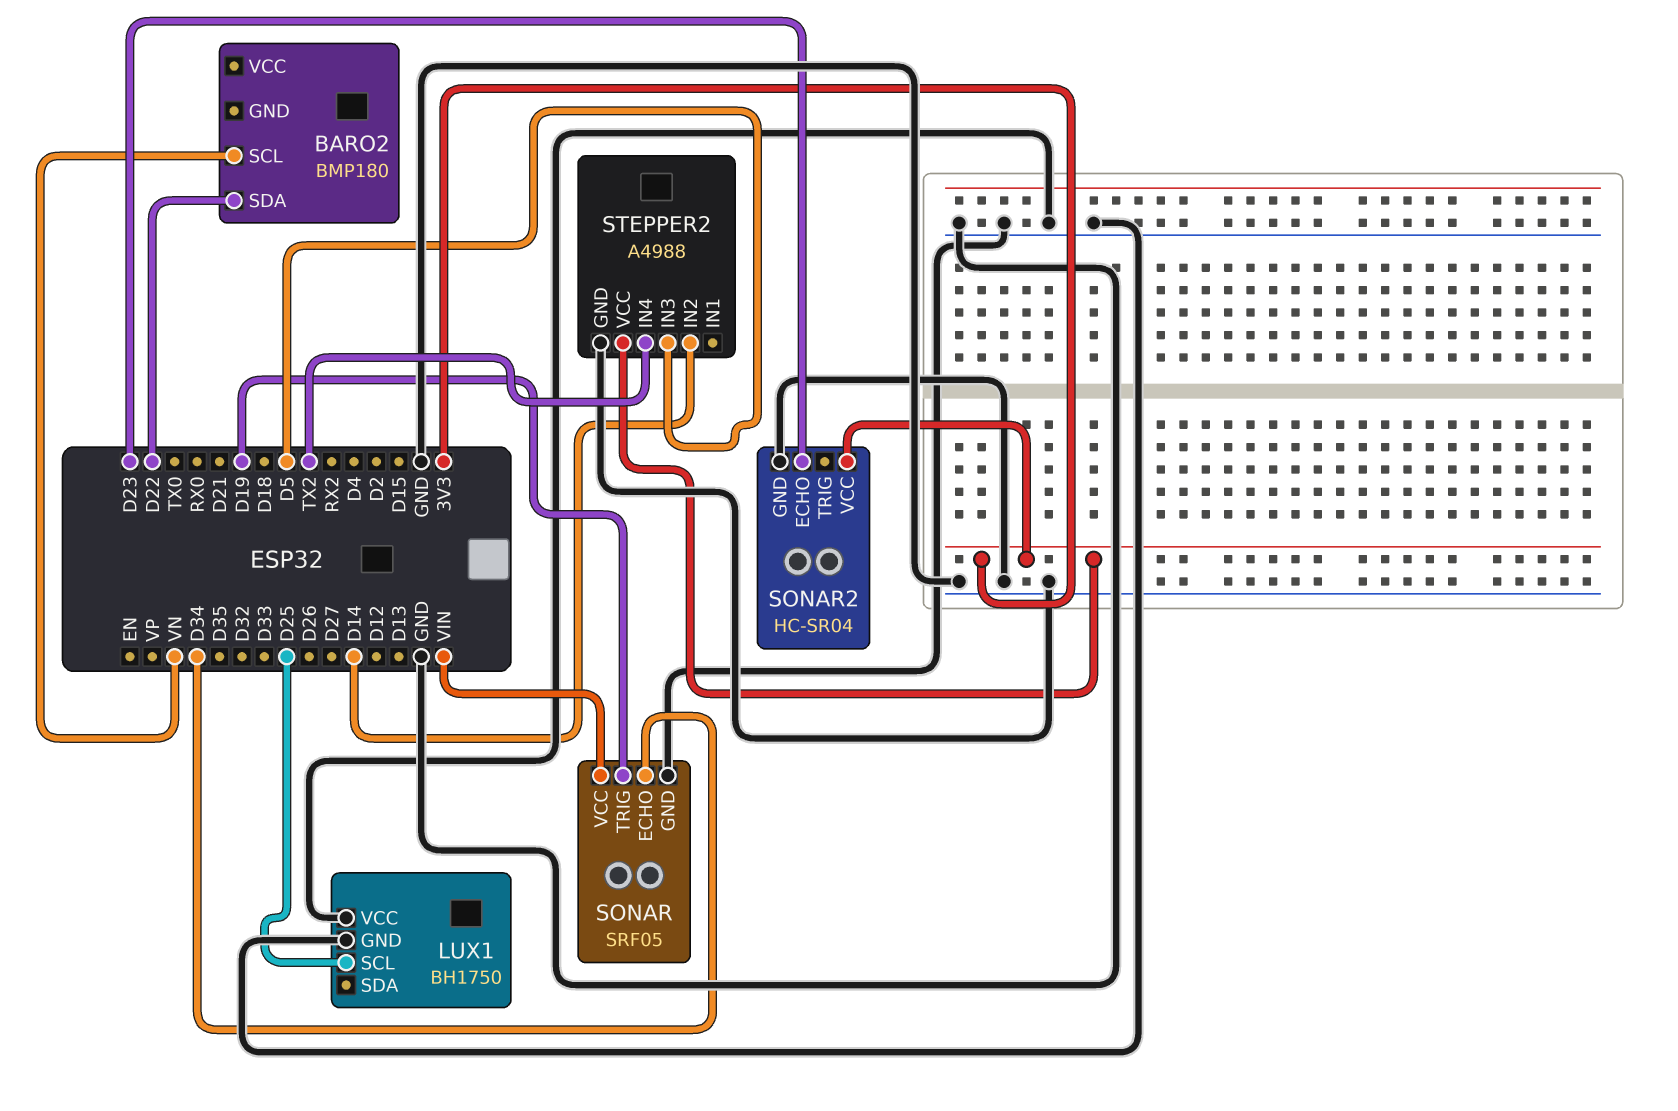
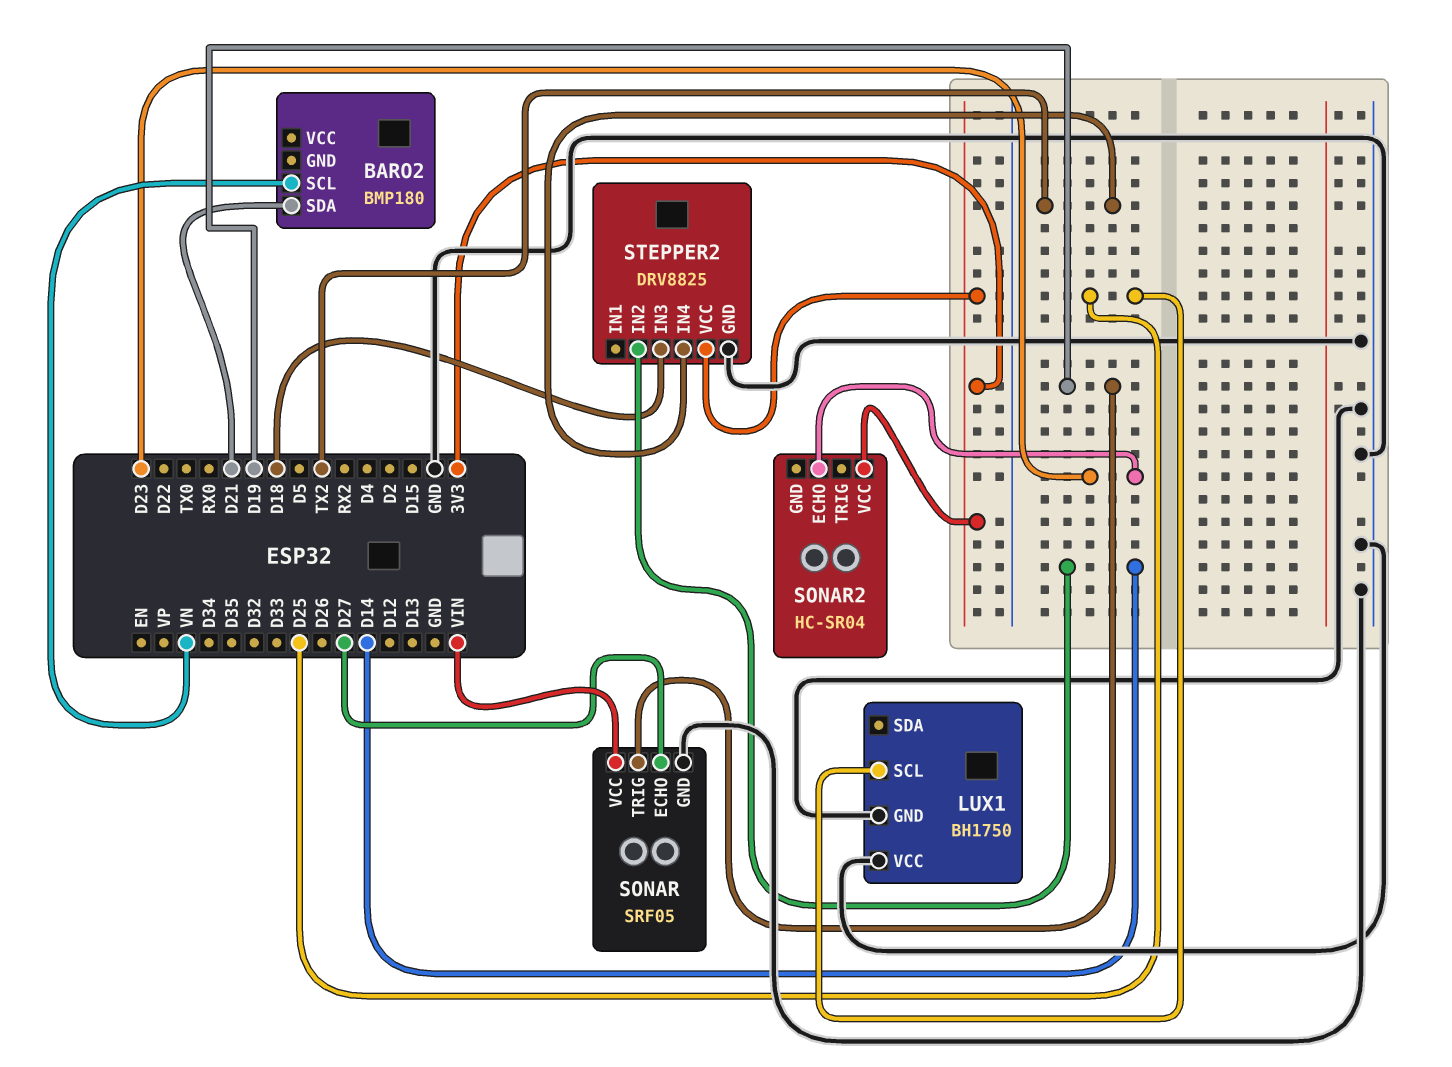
BARO2 pin SDA: D22 -> D21
SONAR pin ECHO: D34 -> D27
SONAR2 pin GND: GND -> none
STEPPER2: A4988 -> DRV8825
STEPPER2 pin IN3: D5 -> D18

